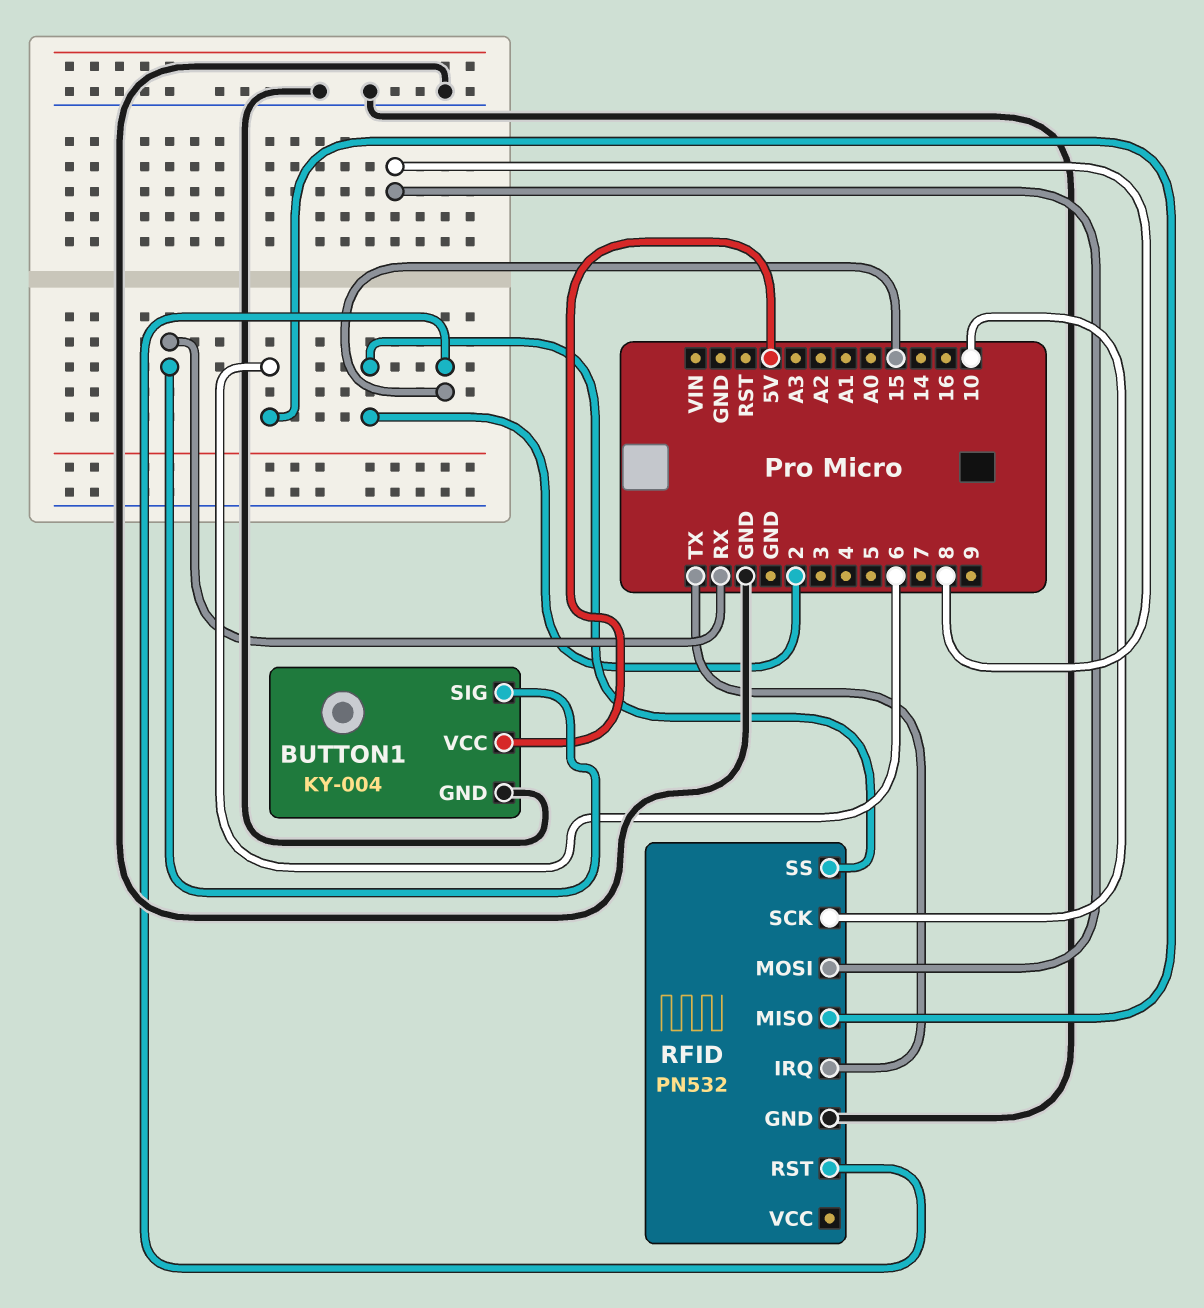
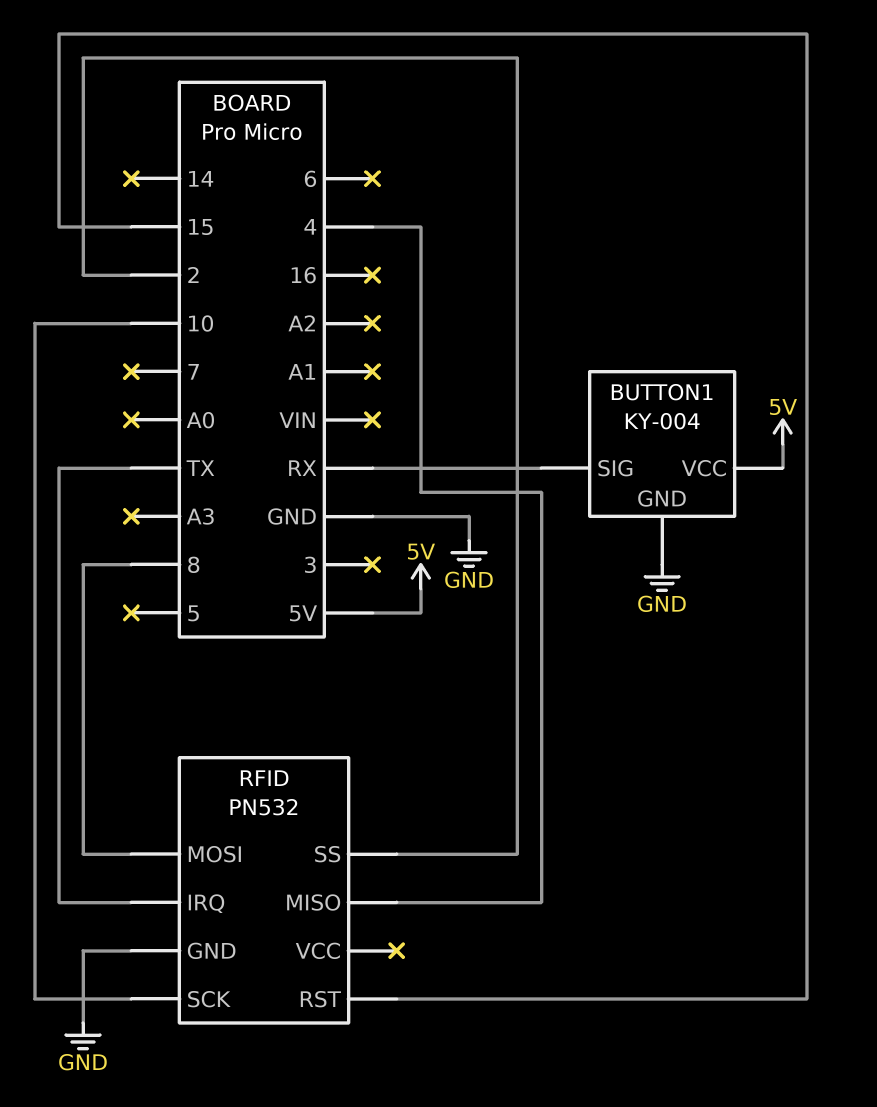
RFID pin MISO: 6 -> 4

